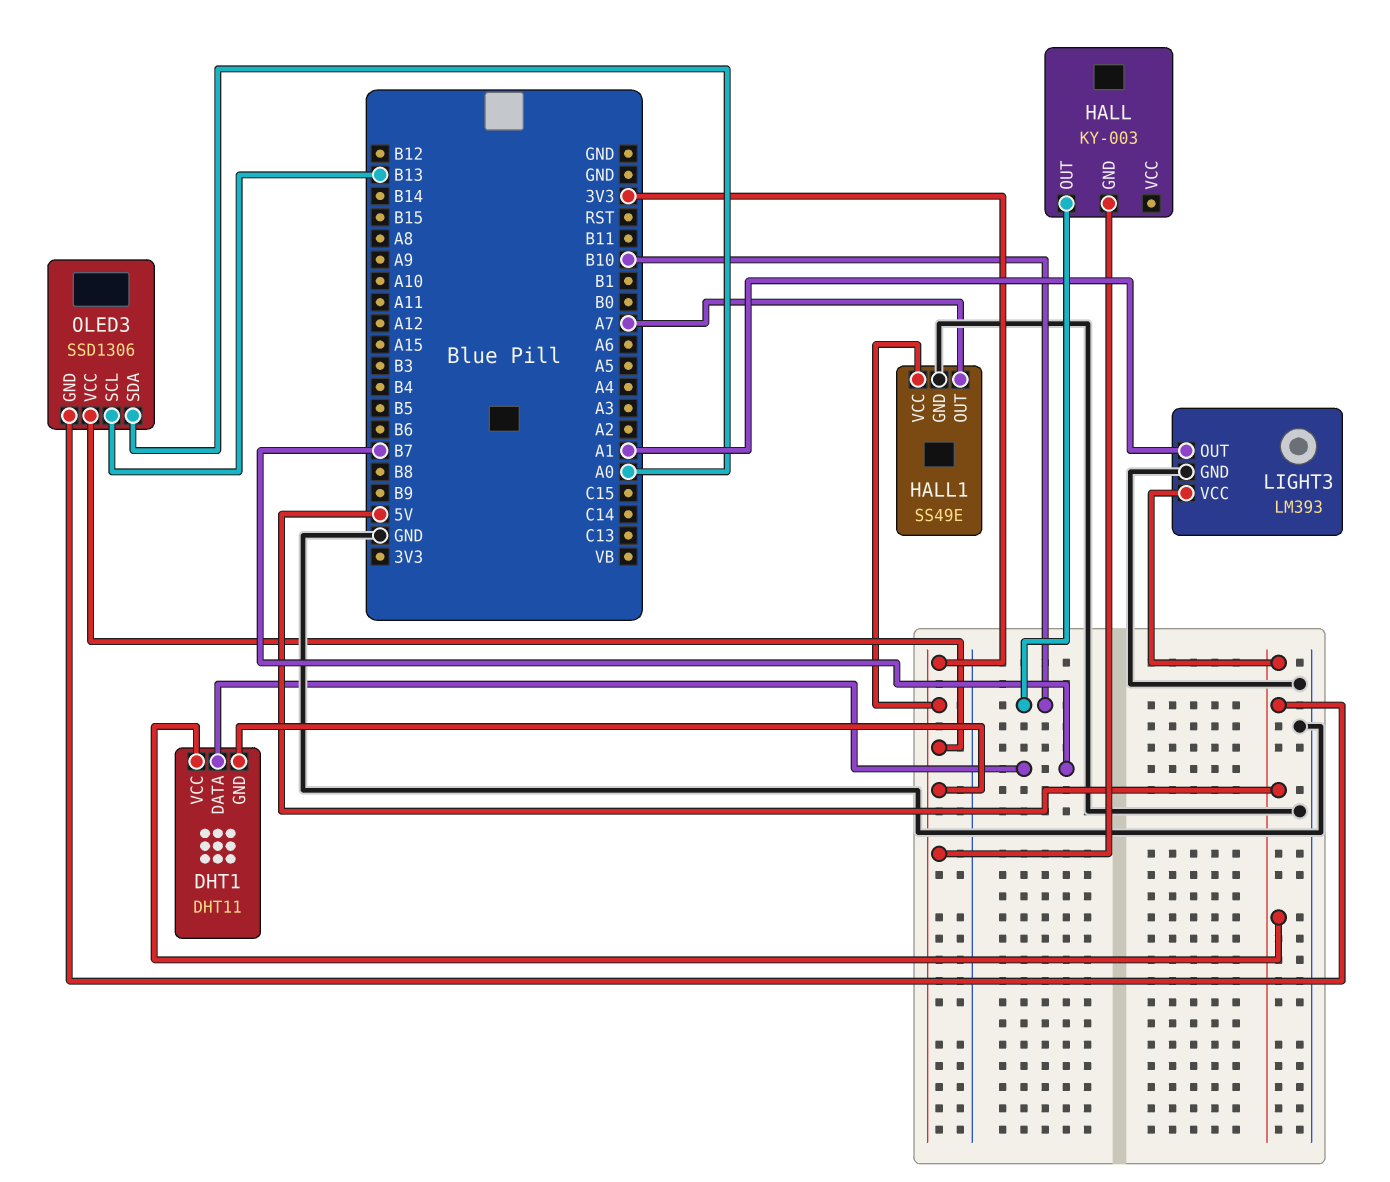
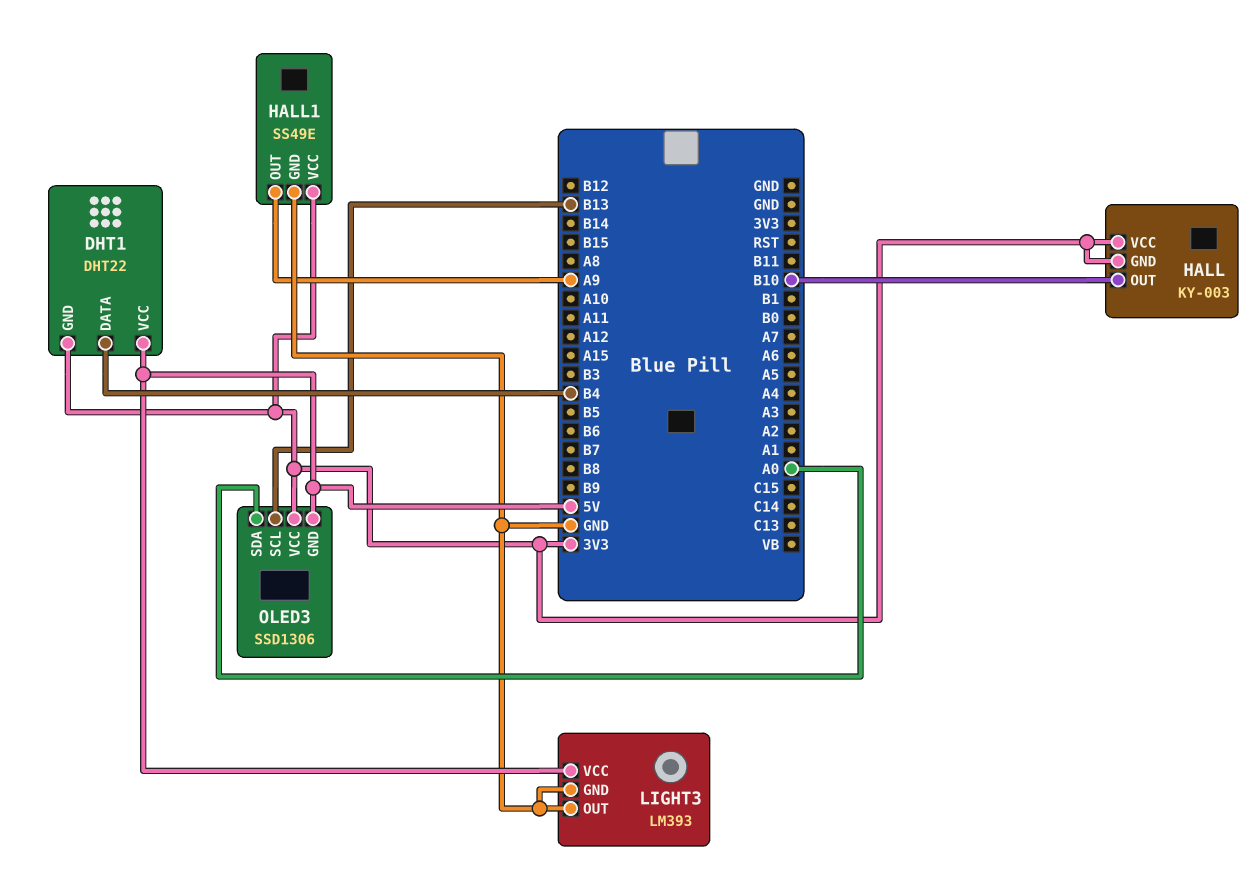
DHT1: DHT11 -> DHT22
DHT1 pin DATA: B7 -> B4
HALL pin VCC: none -> 3V3
HALL1 pin OUT: A7 -> A9
LIGHT3 pin OUT: A1 -> GND

